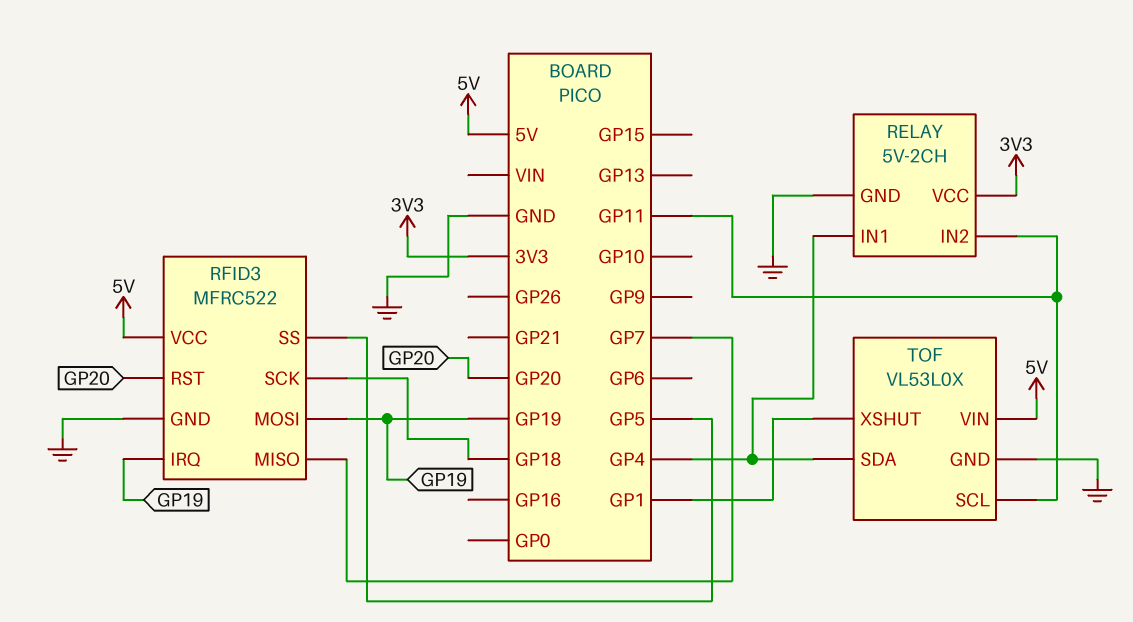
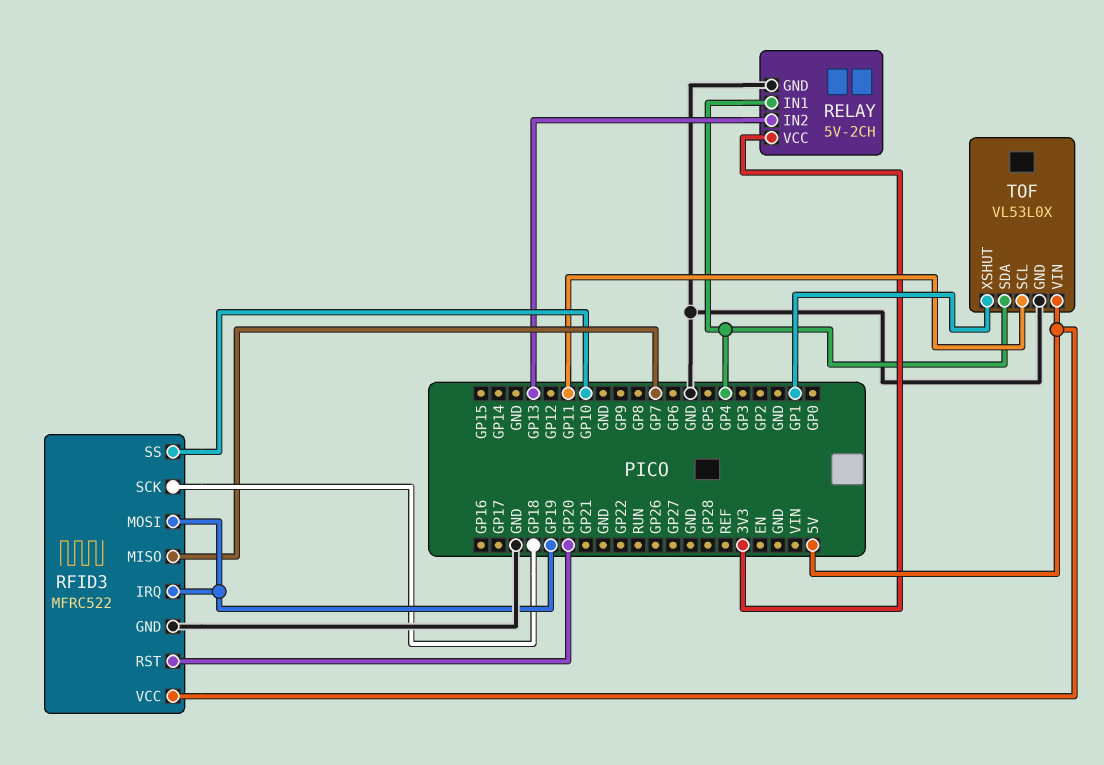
RELAY pin IN2: GP11 -> GP13
RFID3 pin SS: GP5 -> GP10

